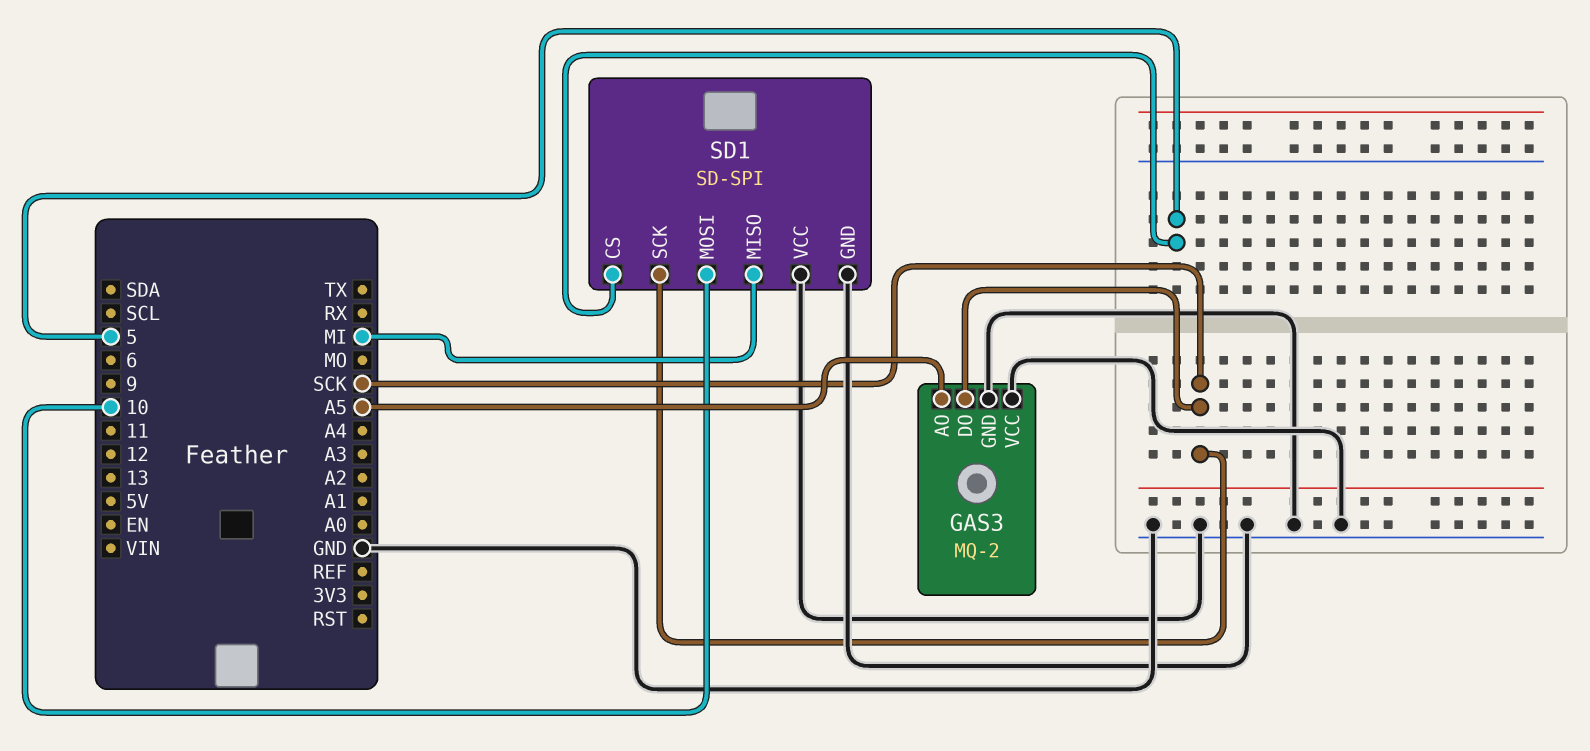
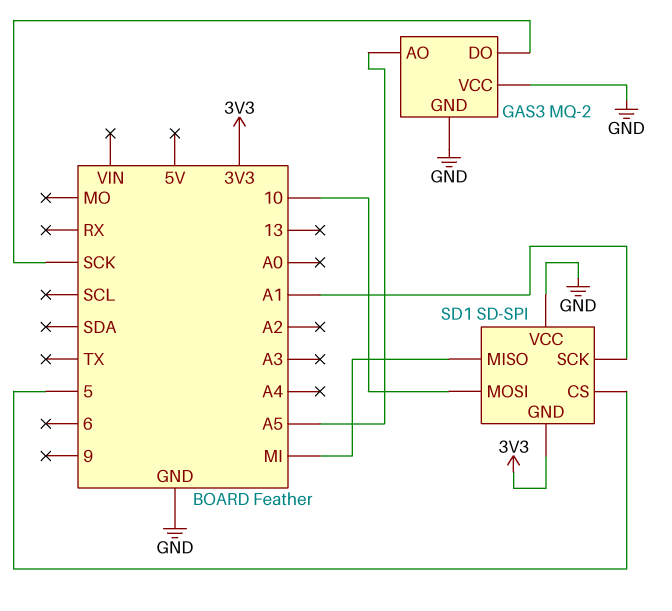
SD1 pin GND: GND -> 3V3
SD1 pin SCK: SCK -> A1

